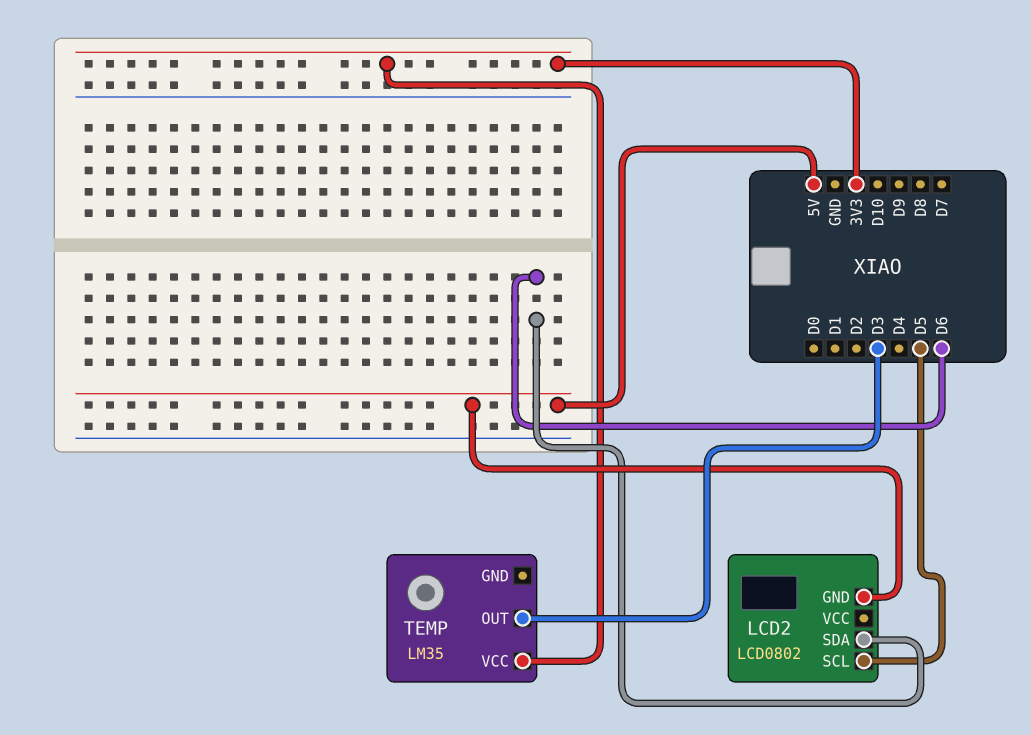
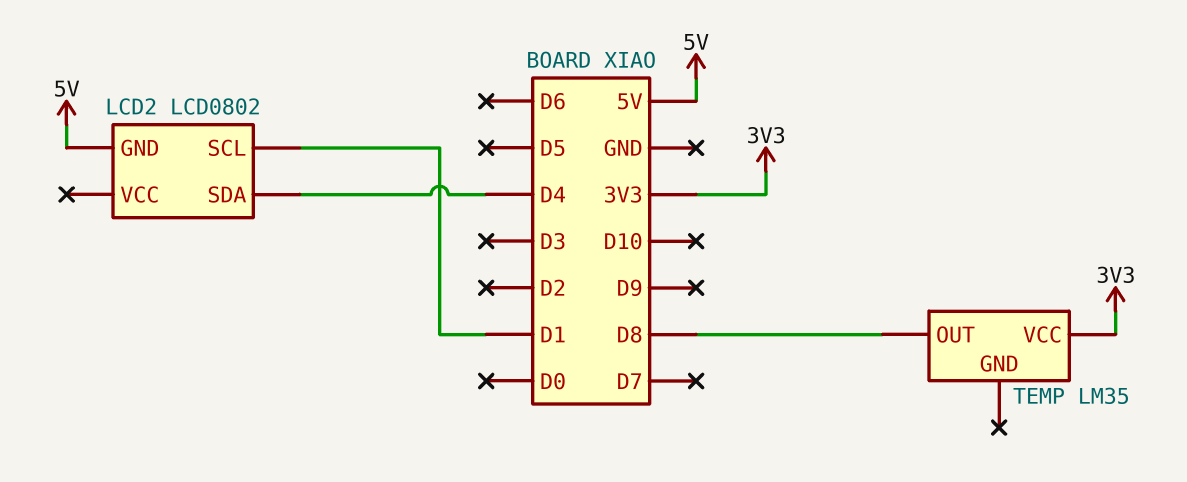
LCD2 pin SCL: D5 -> D1
LCD2 pin SDA: D6 -> D4
TEMP pin OUT: D3 -> D8

